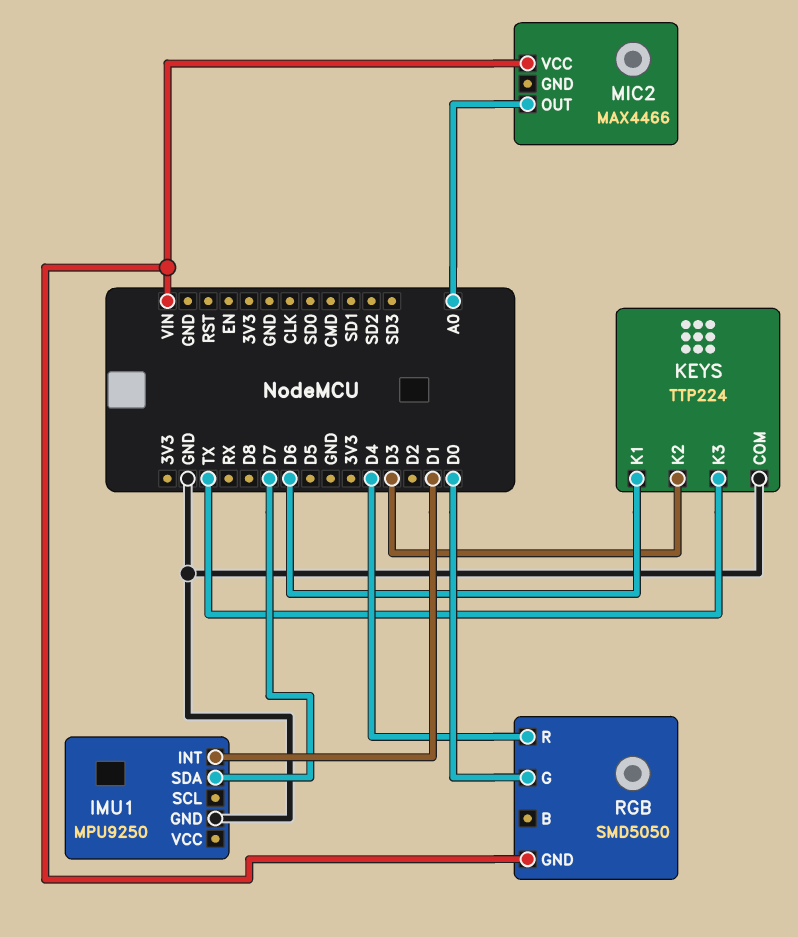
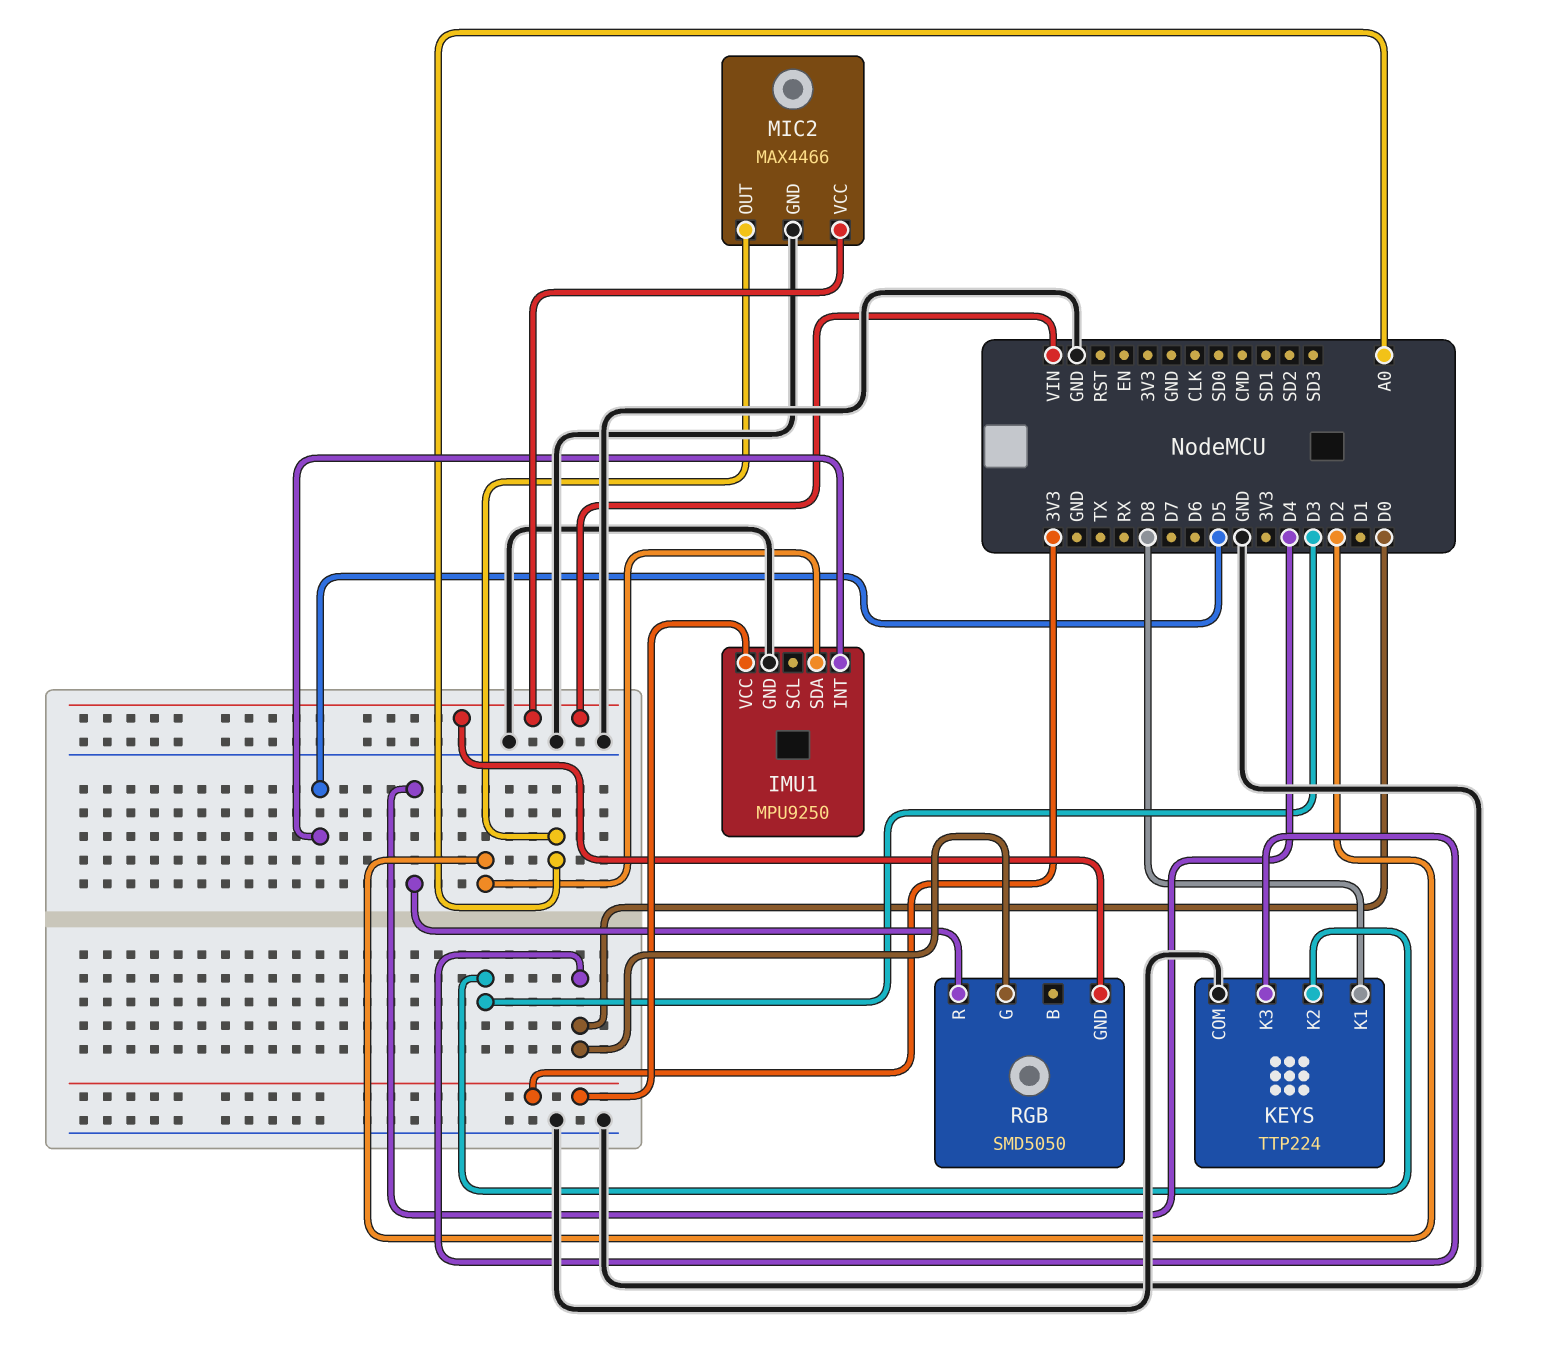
IMU1 pin INT: D1 -> D5
IMU1 pin SDA: D7 -> D2
IMU1 pin VCC: none -> 3V3
KEYS pin K1: D6 -> D8
KEYS pin K3: TX -> D0
MIC2 pin GND: none -> GND

